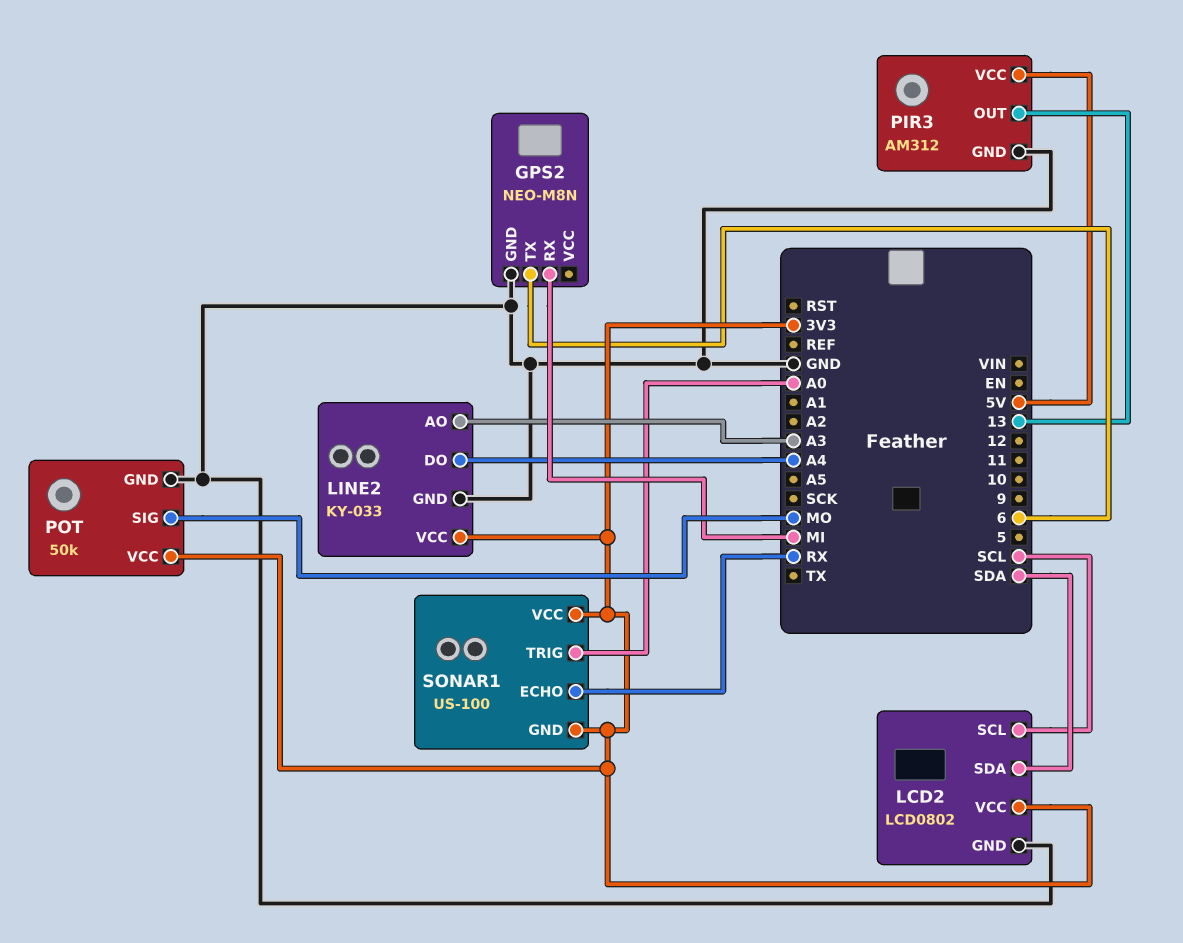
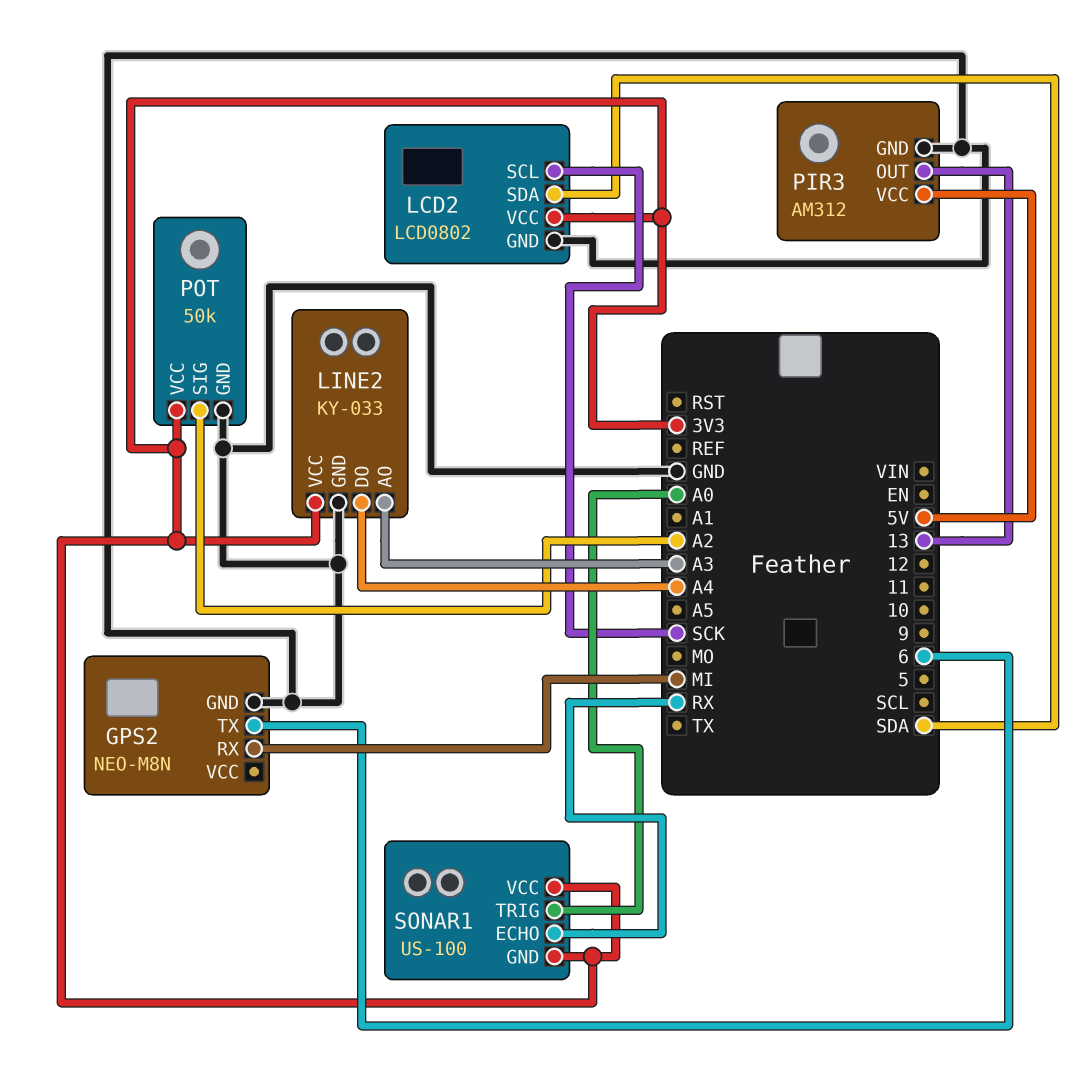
LCD2 pin SCL: SCL -> SCK
POT pin SIG: MO -> A2

